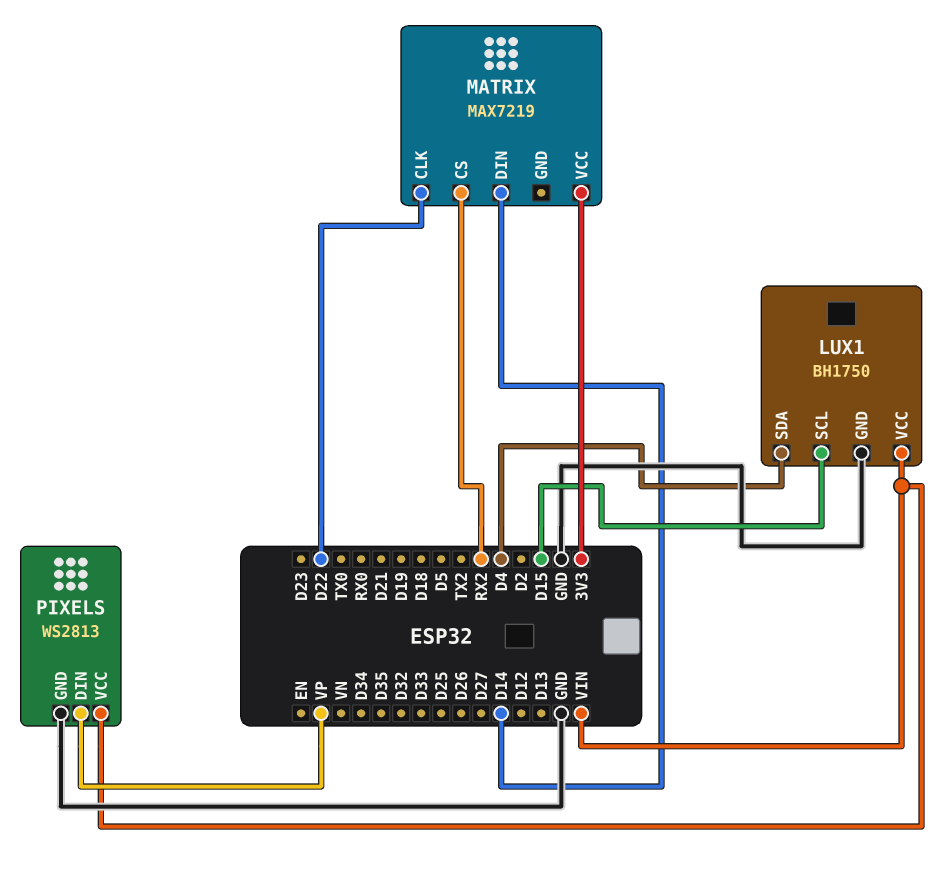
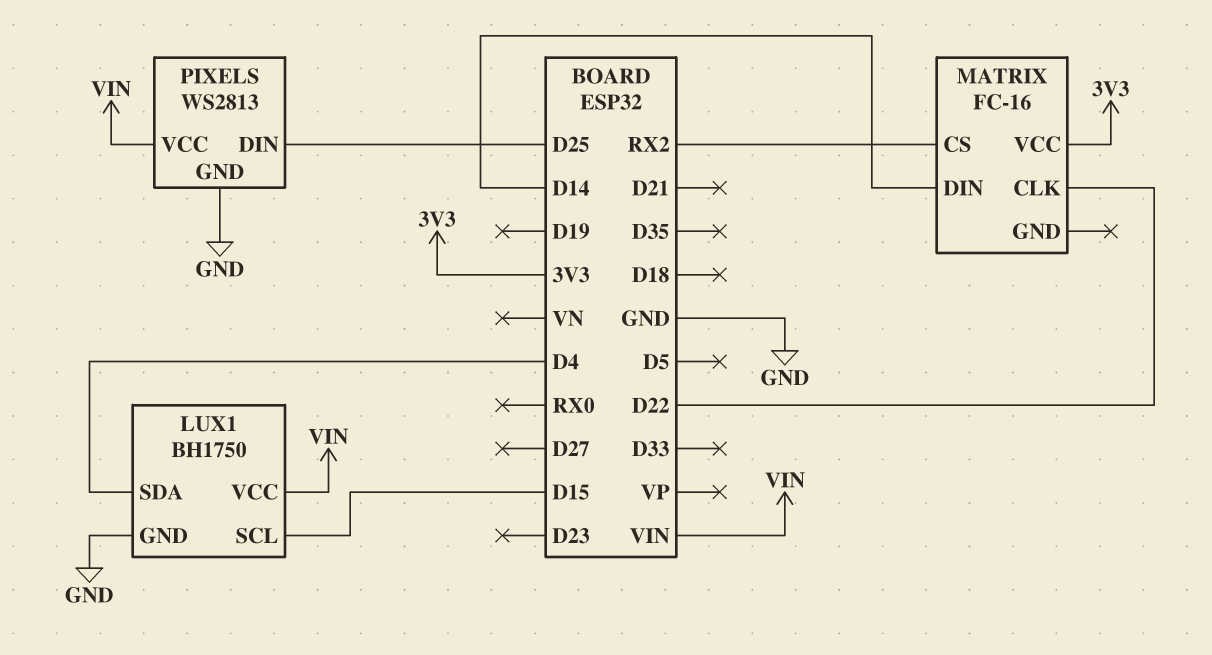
MATRIX: MAX7219 -> FC-16
PIXELS pin DIN: VP -> D25

